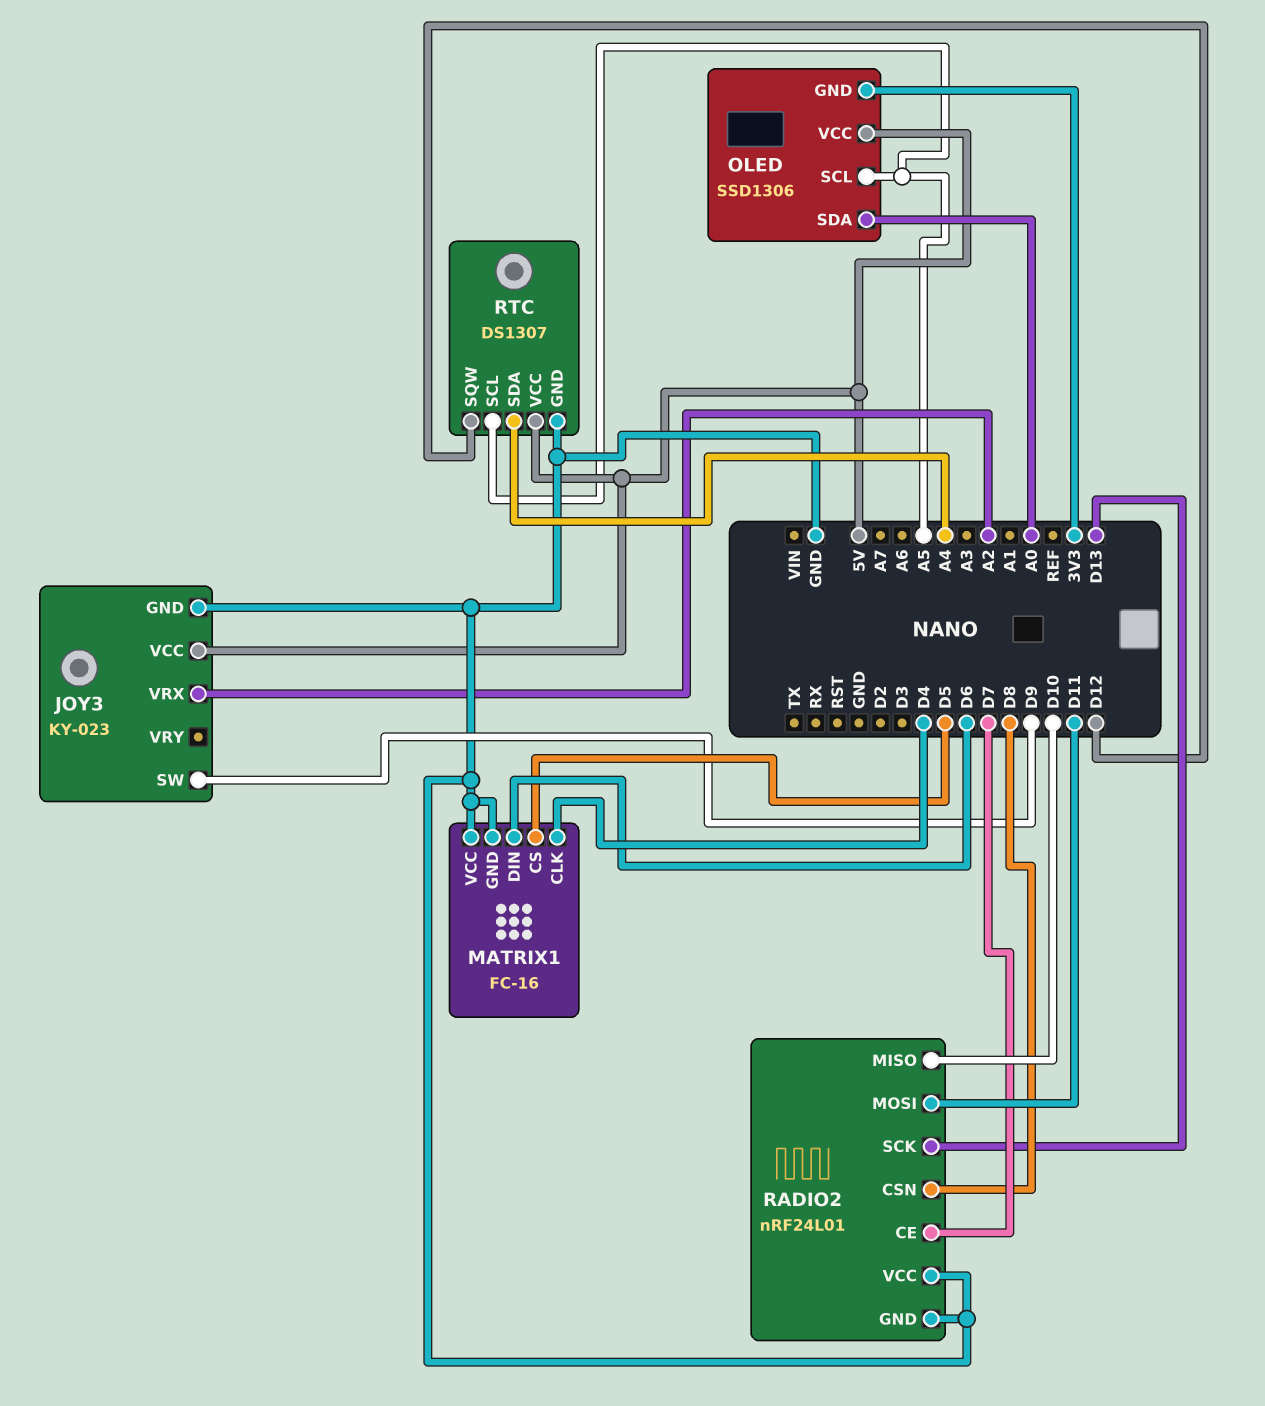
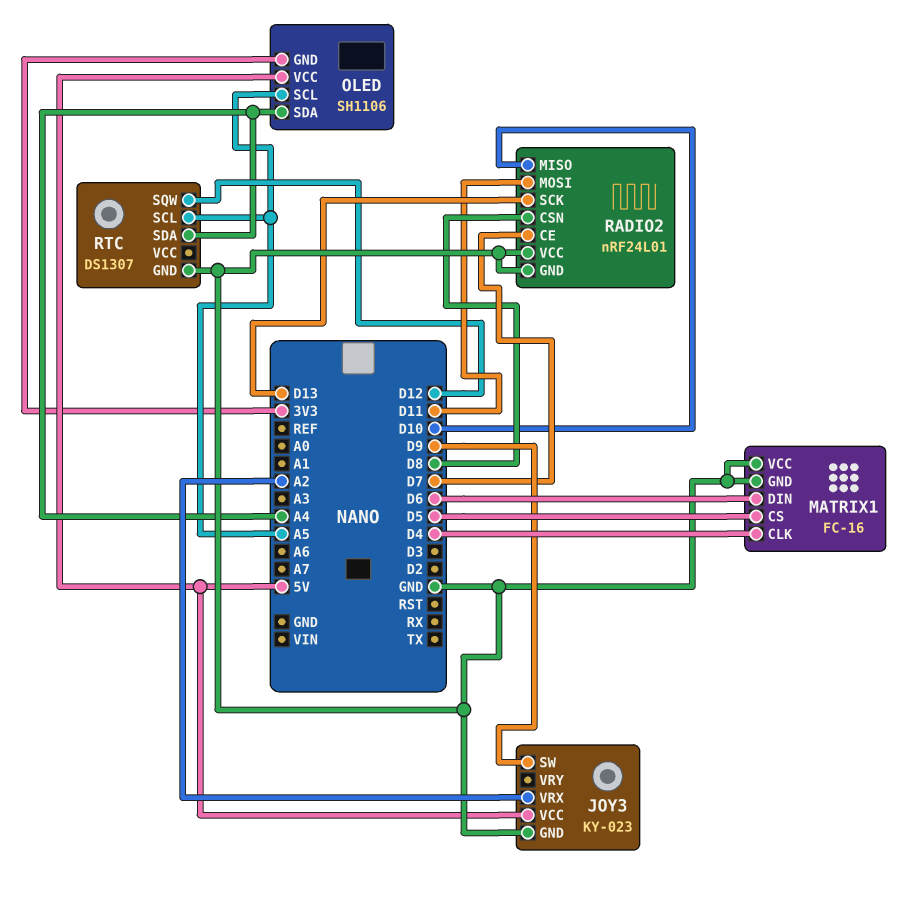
OLED: SSD1306 -> SH1106
OLED pin SDA: A0 -> A4
RTC pin VCC: 5V -> none

